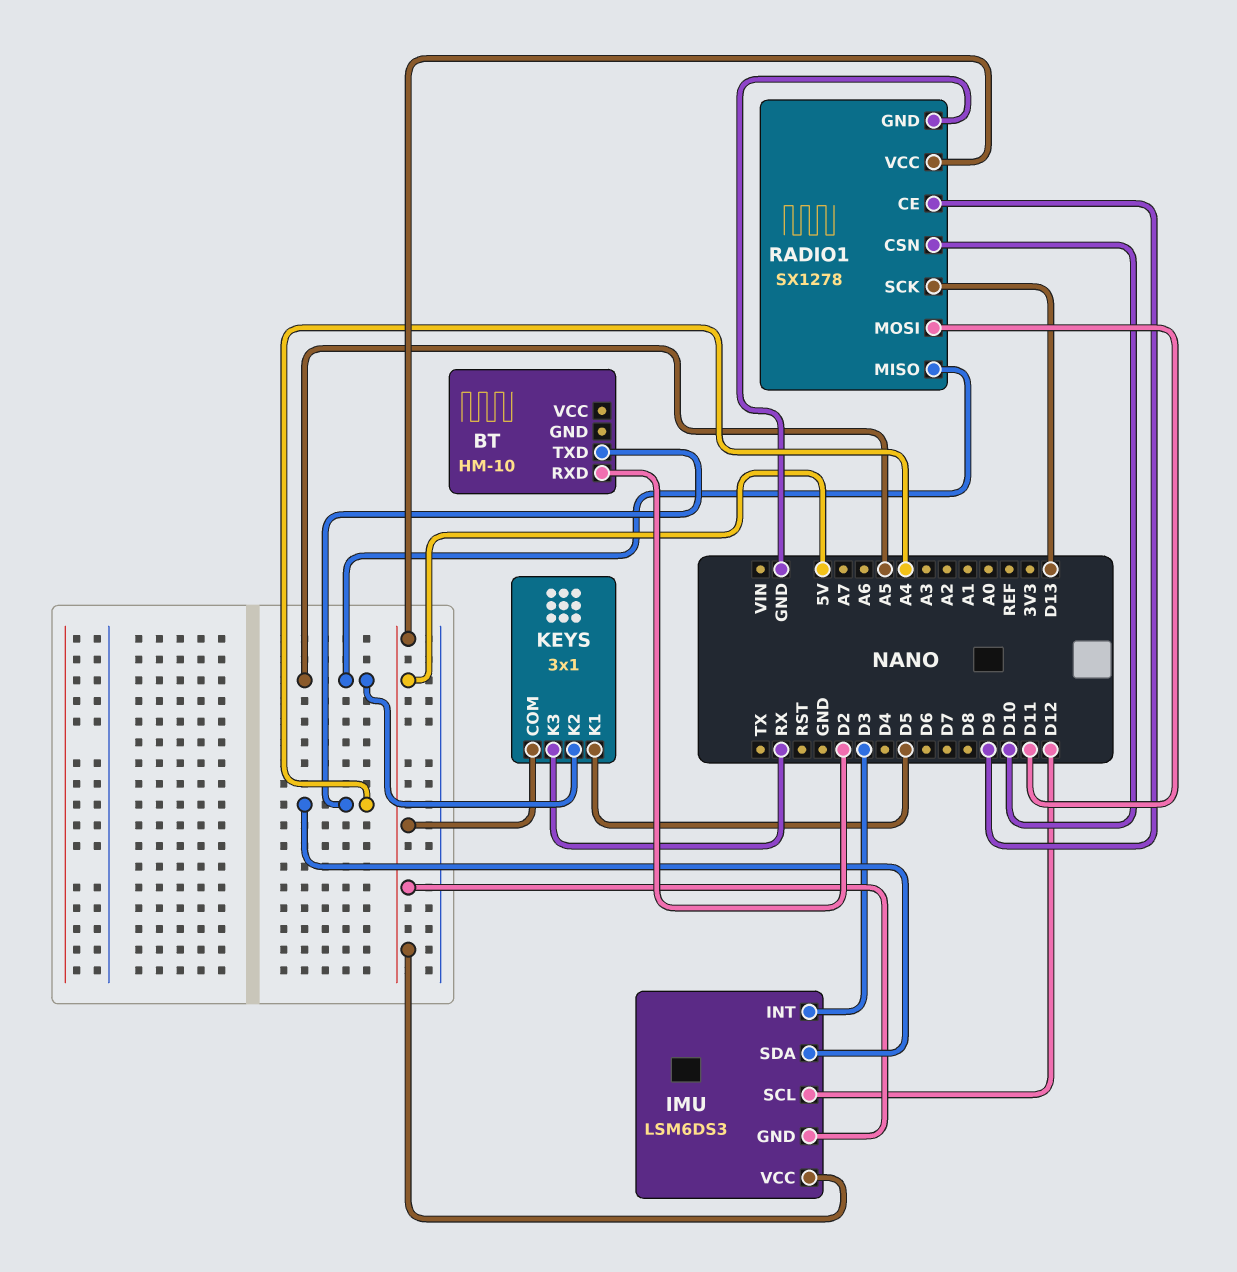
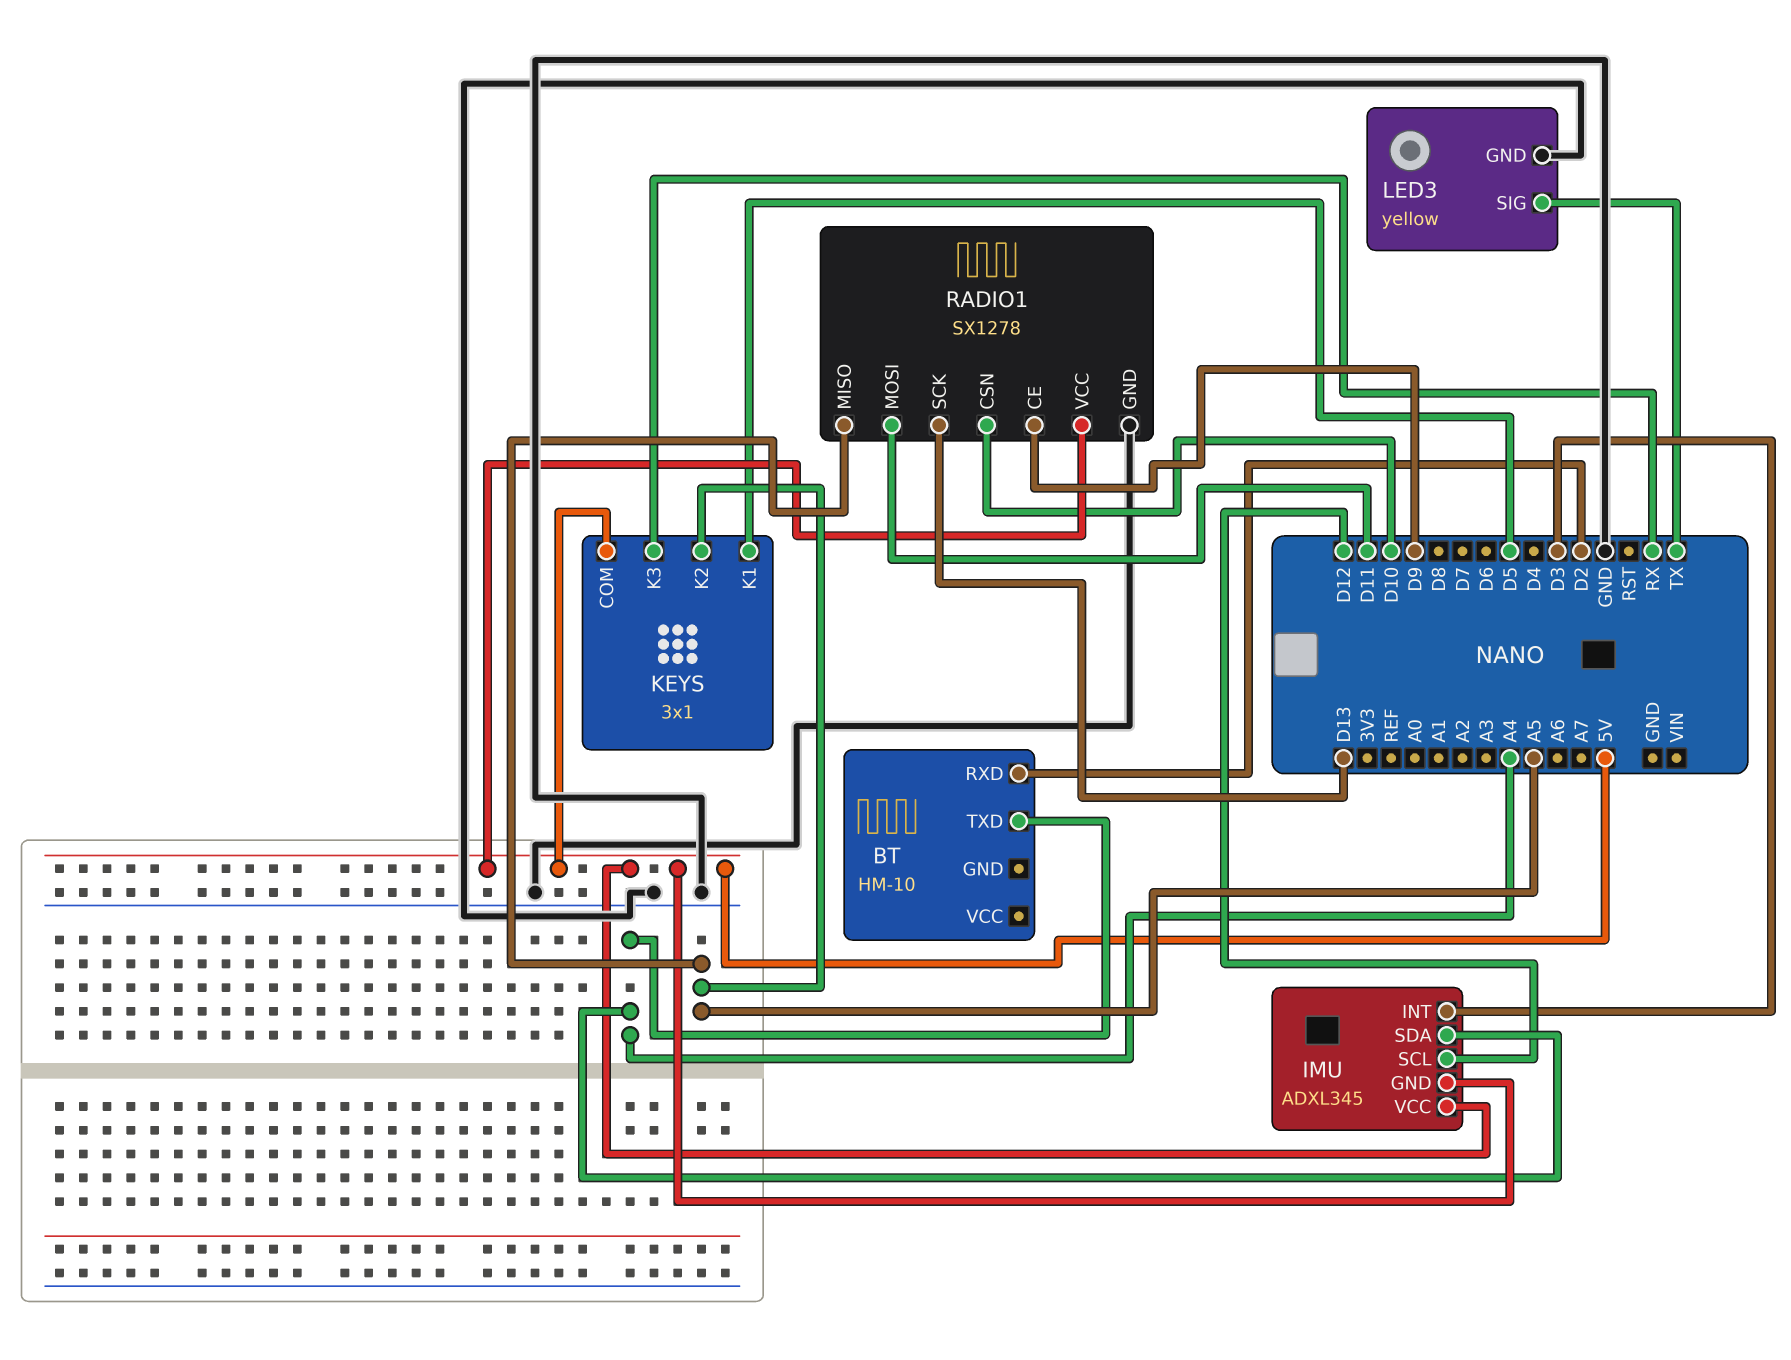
IMU: LSM6DS3 -> ADXL345
LED3: none -> yellow
LED3 pin GND: none -> GND
LED3 pin SIG: none -> TX

